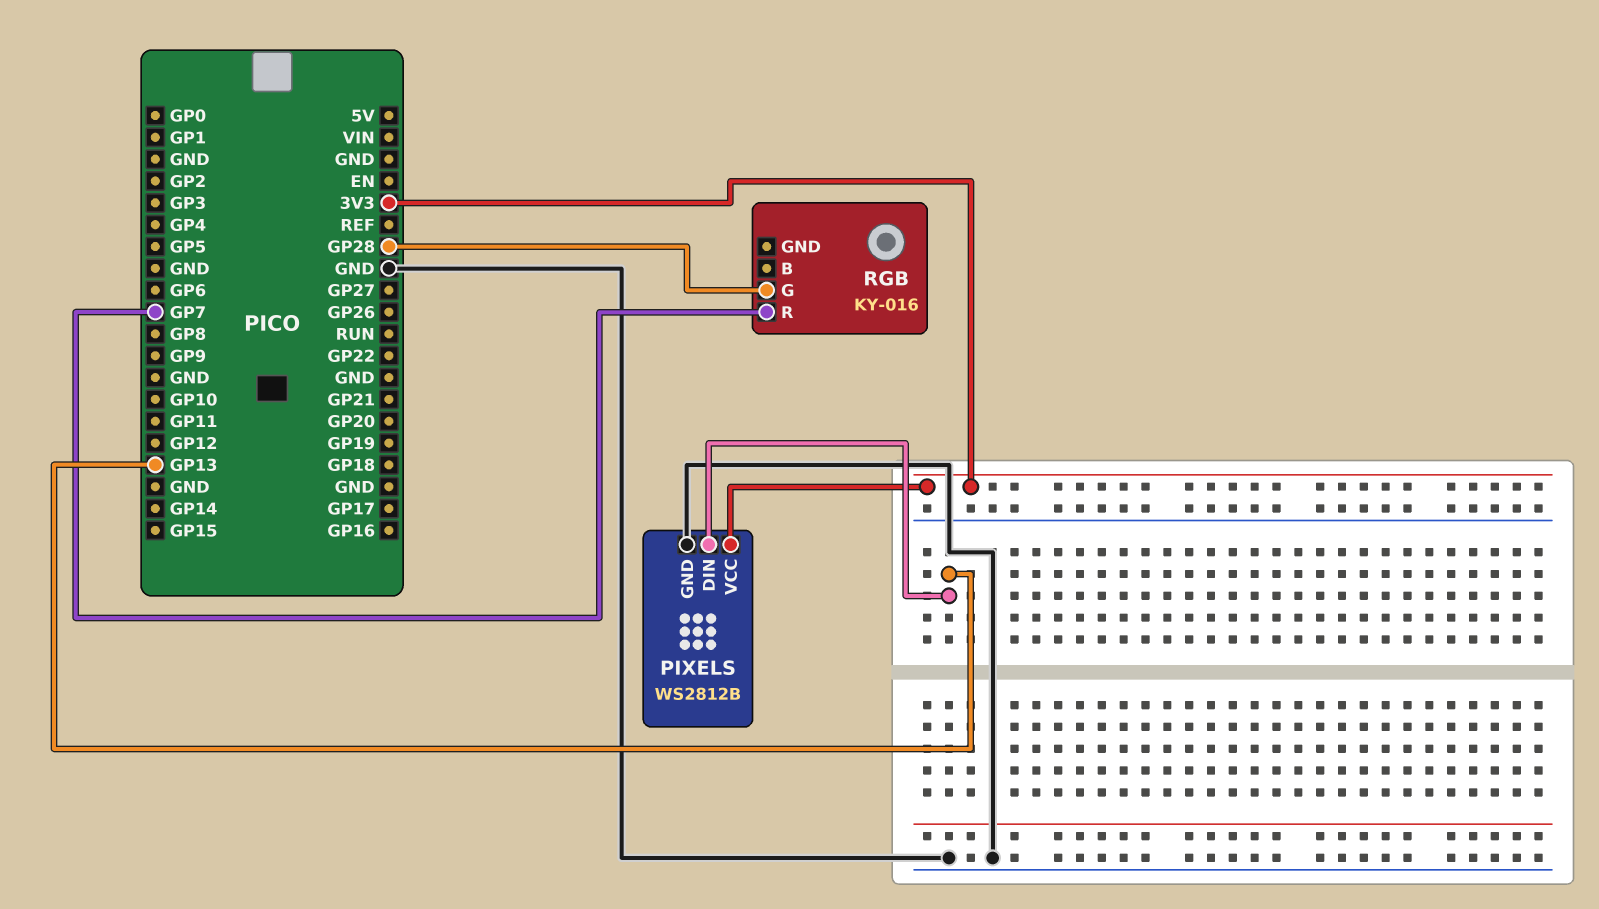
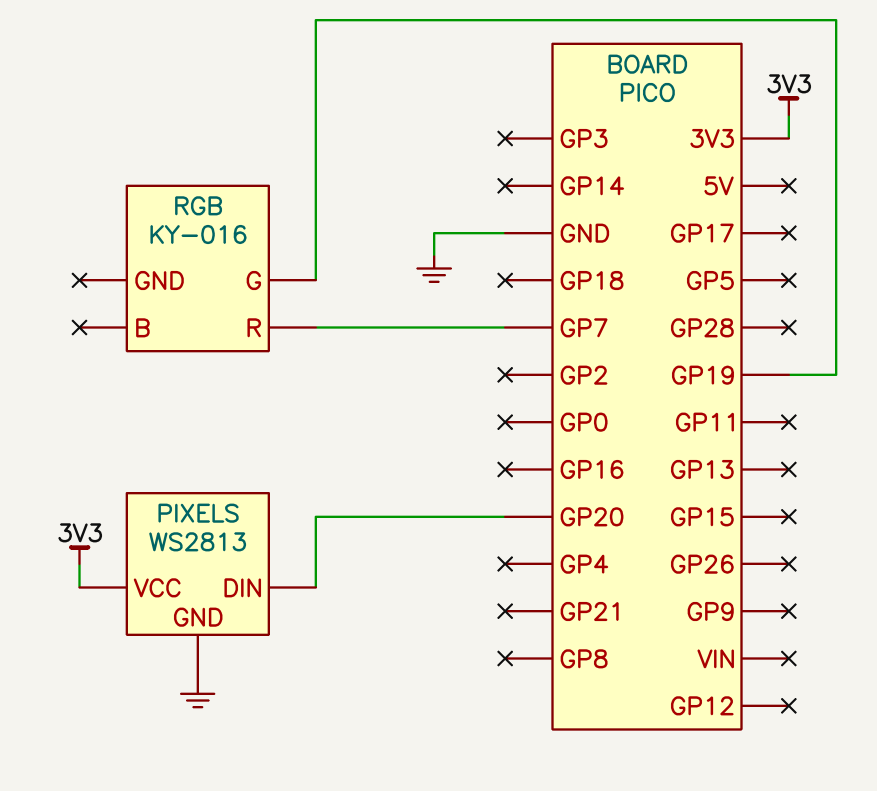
PIXELS: WS2812B -> WS2813
PIXELS pin DIN: GP13 -> GP20
RGB pin G: GP28 -> GP19

